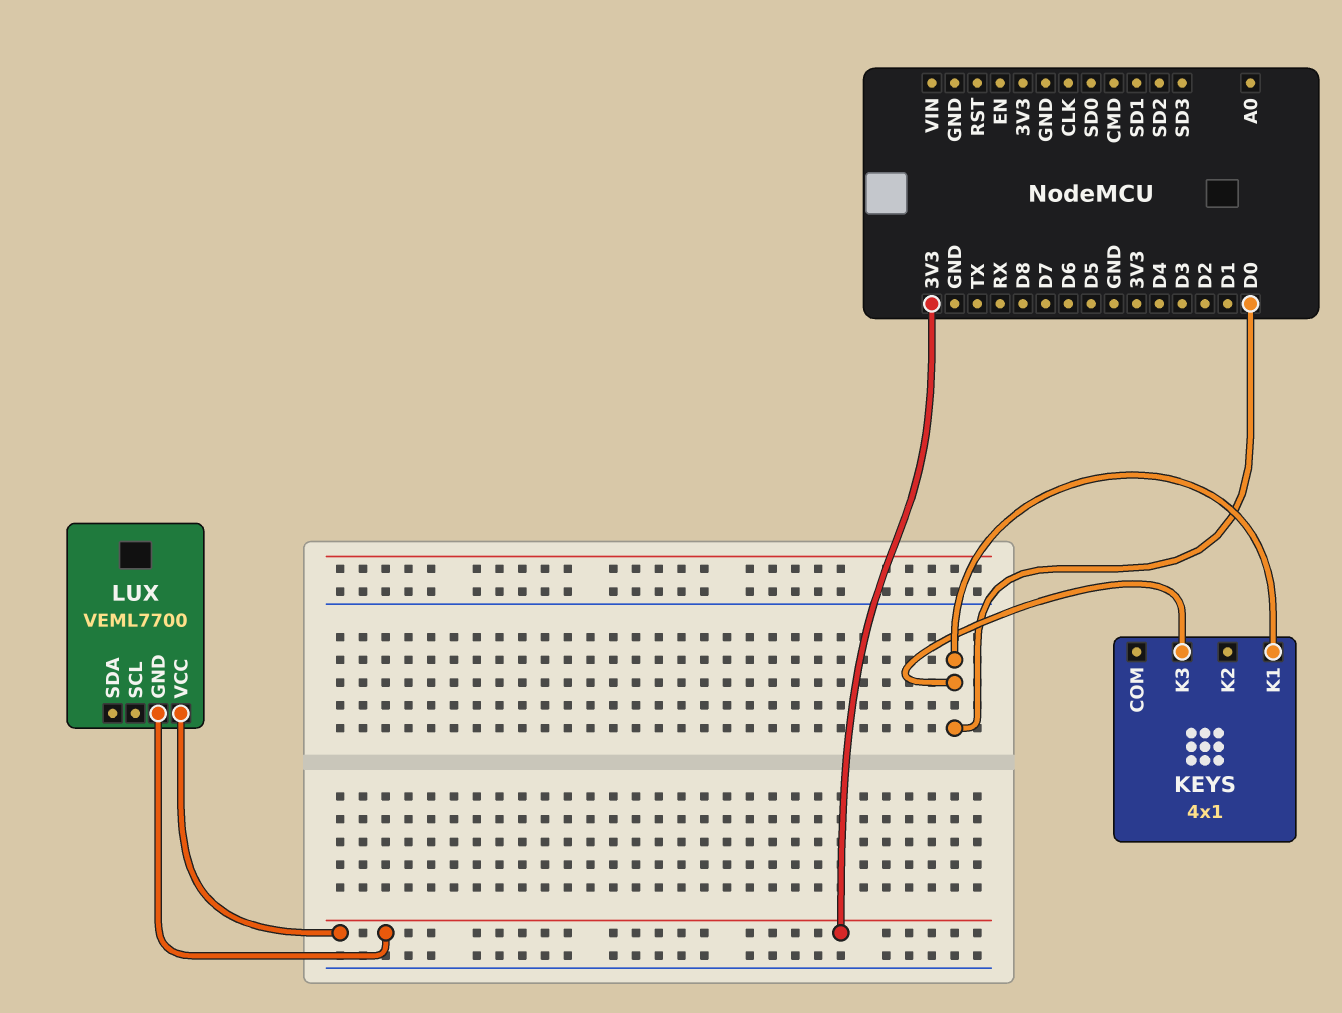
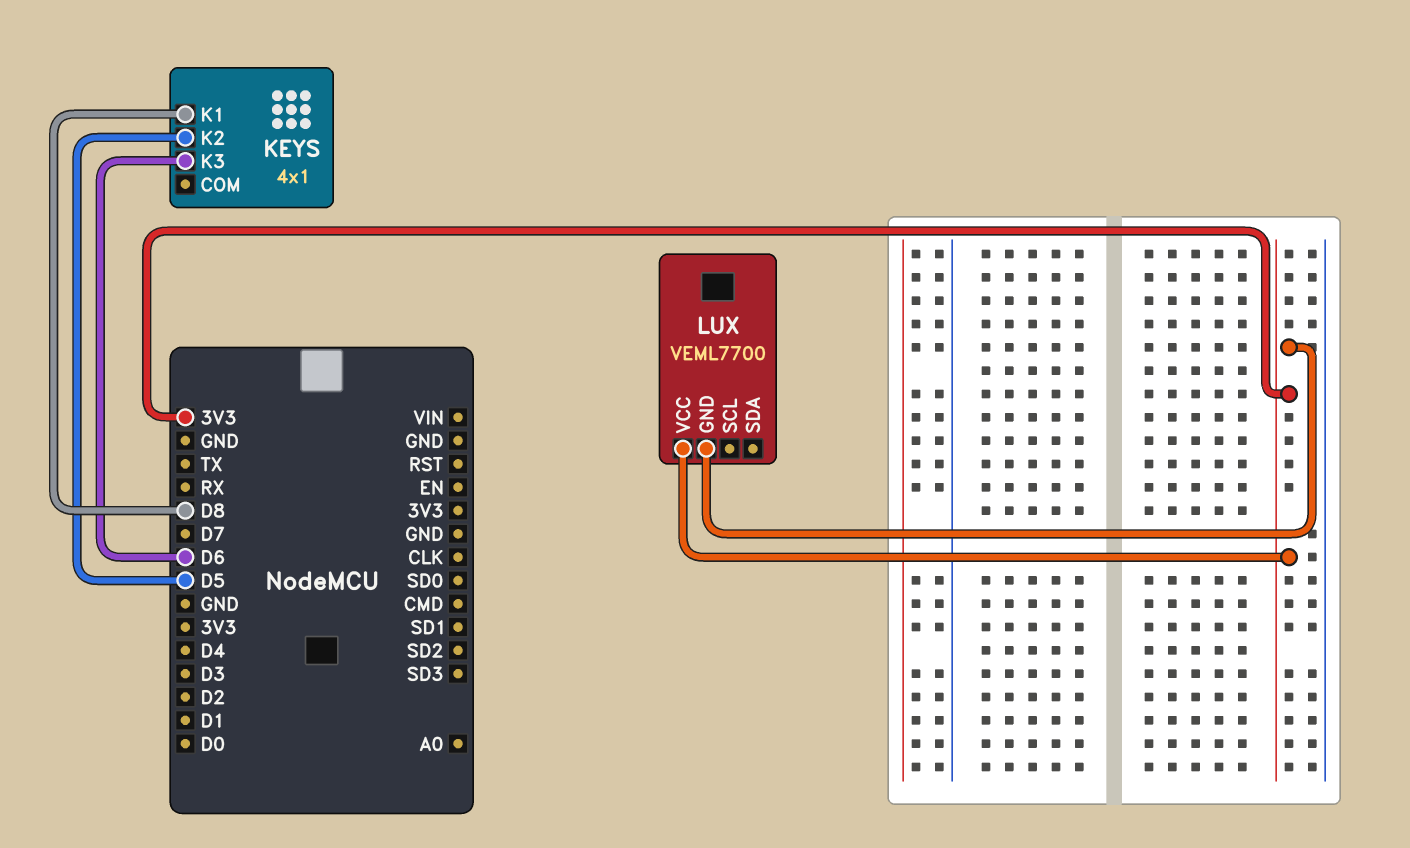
KEYS pin K1: D0 -> D8
KEYS pin K2: none -> D5
KEYS pin K3: D0 -> D6

